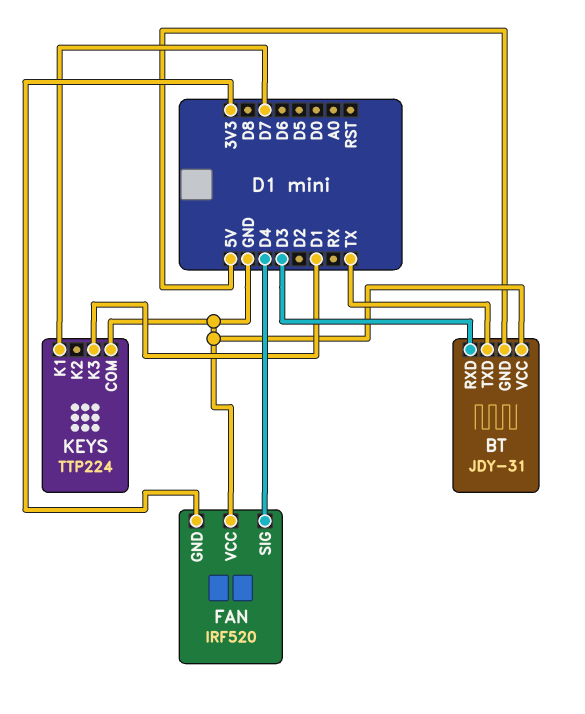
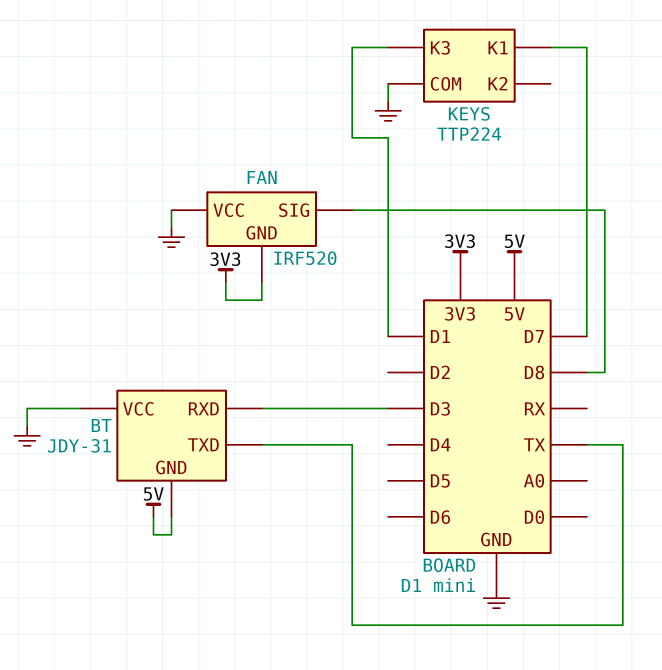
FAN pin SIG: D4 -> D8

